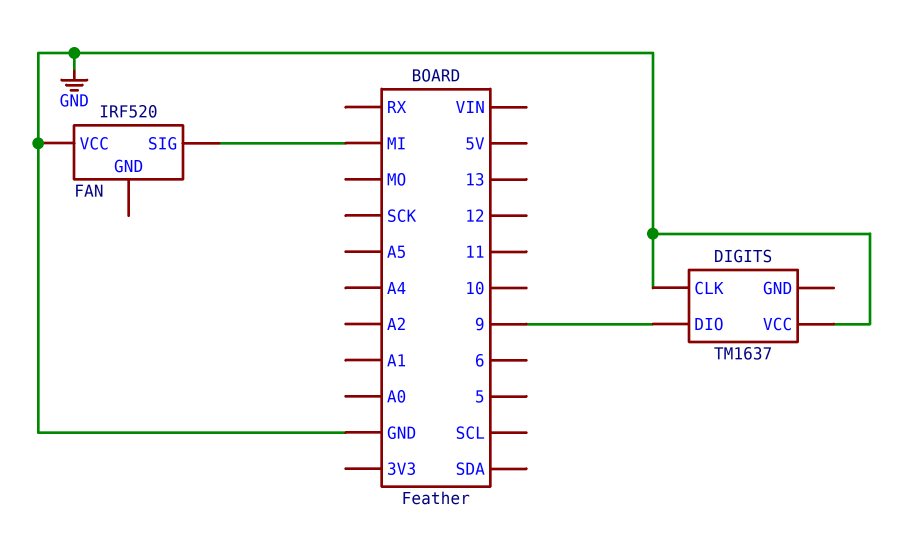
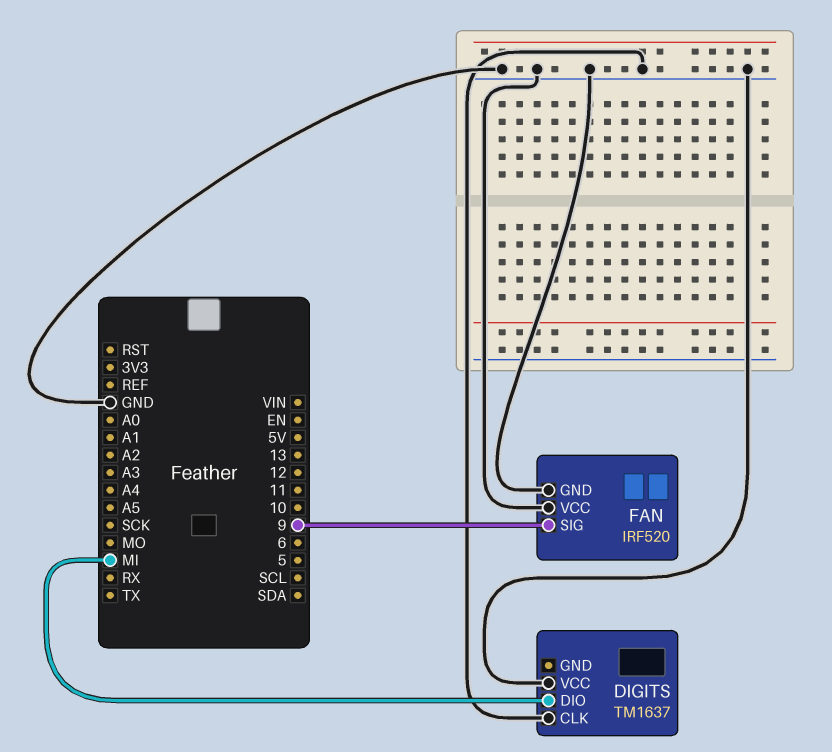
DIGITS pin DIO: 9 -> MI
FAN pin GND: none -> GND
FAN pin SIG: MI -> 9

